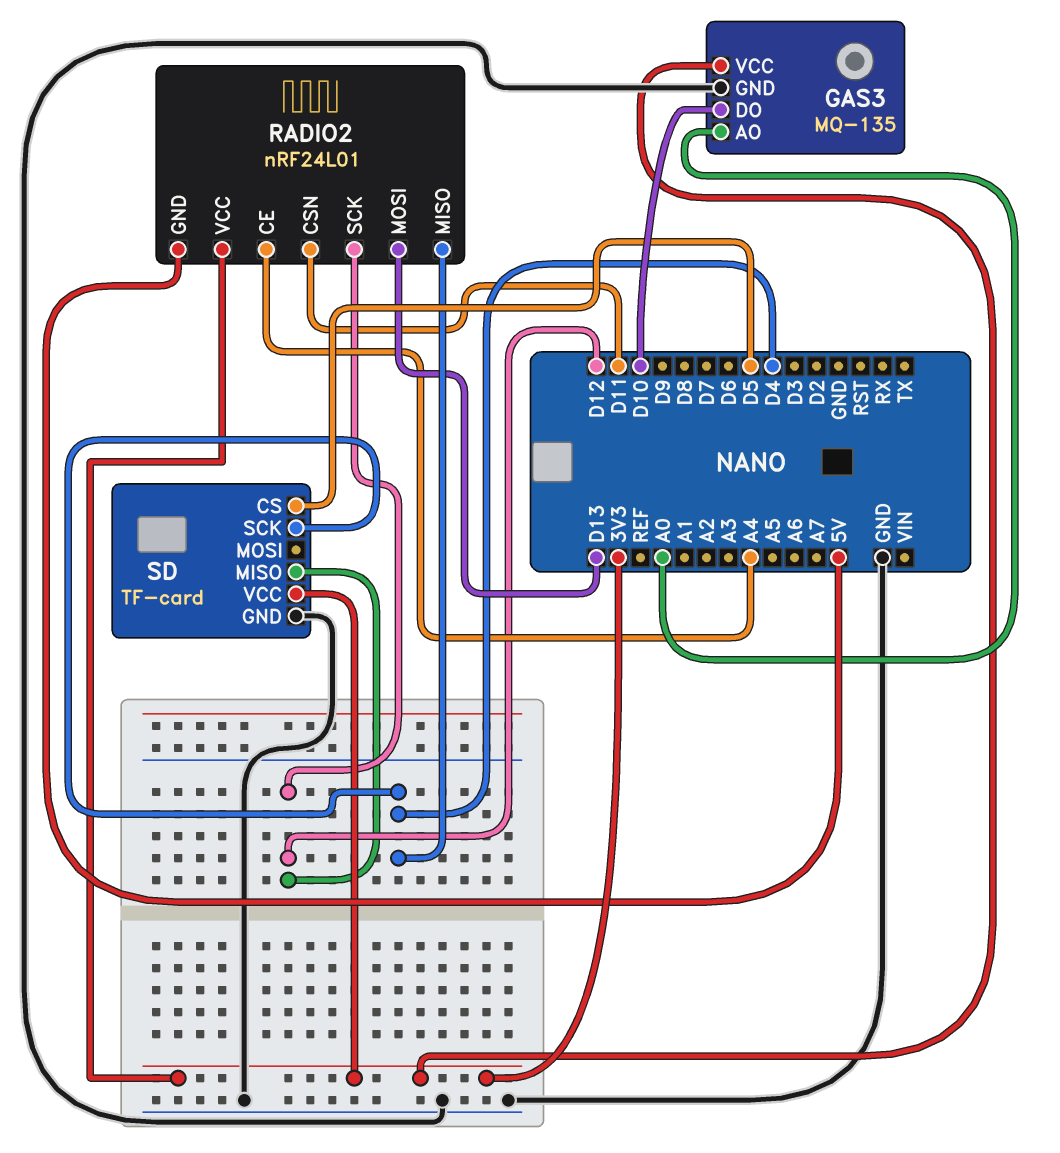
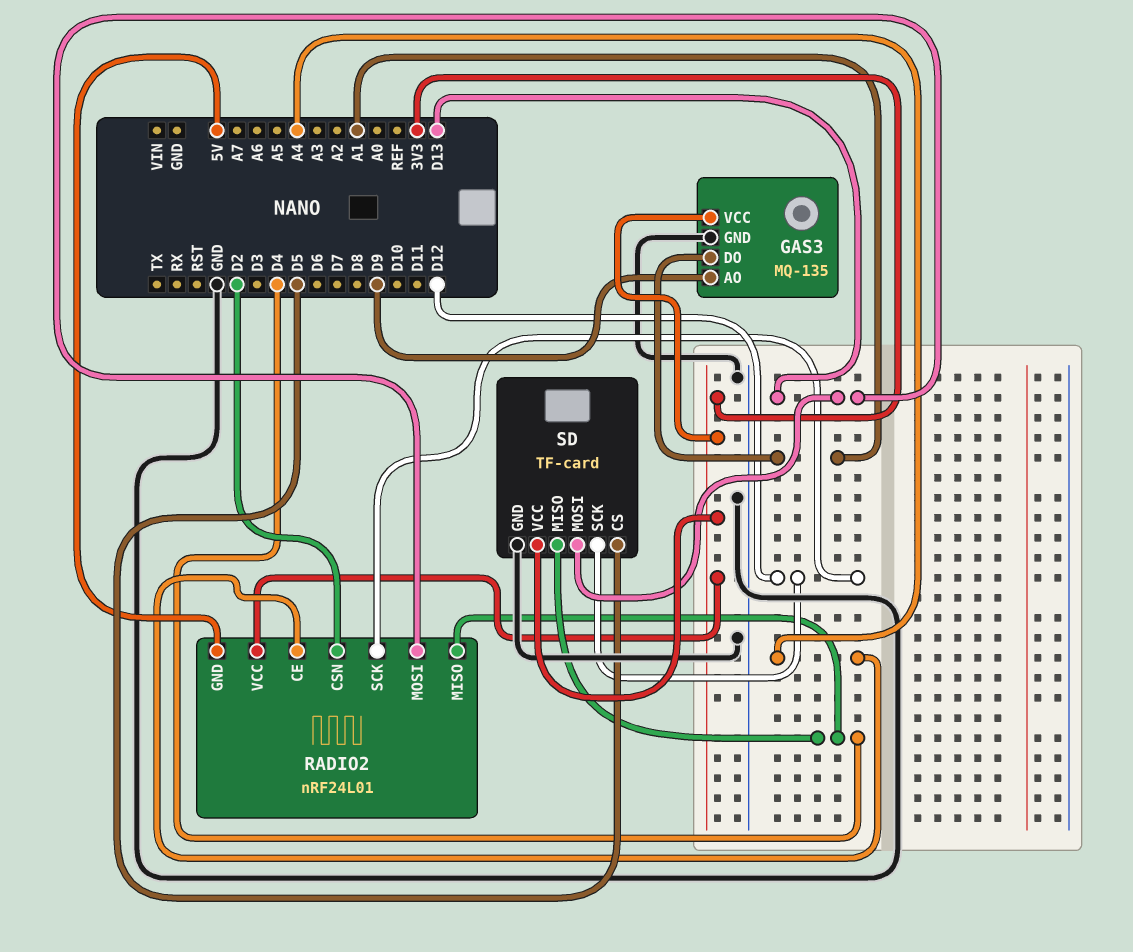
GAS3 pin AO: A0 -> D9
GAS3 pin DO: D10 -> A1
RADIO2 pin CSN: D11 -> D2
SD pin MISO: D12 -> D4
SD pin MOSI: none -> D13
SD pin SCK: D4 -> D12

